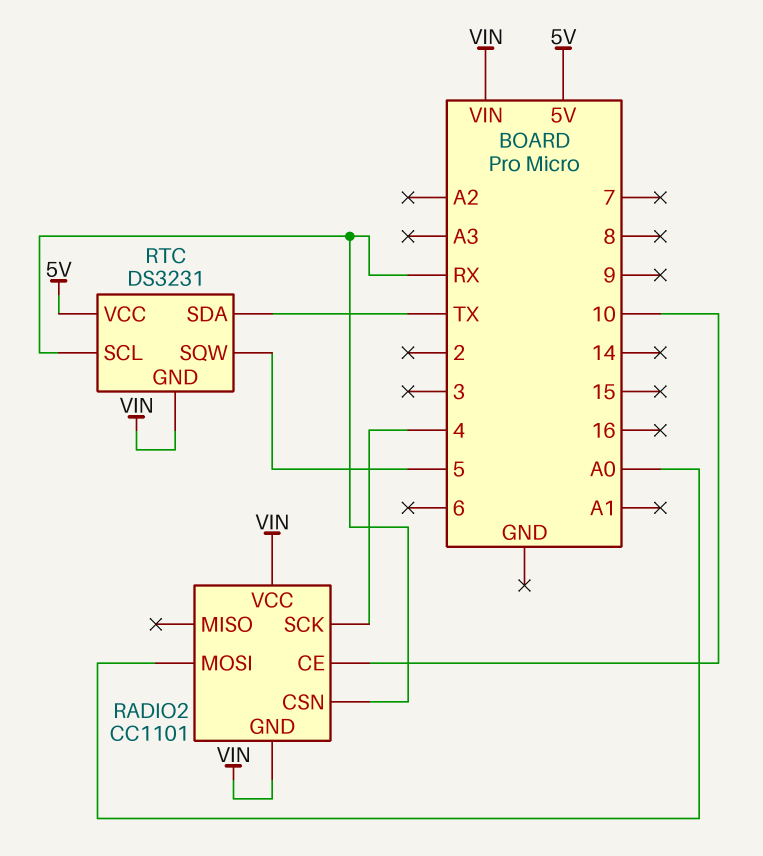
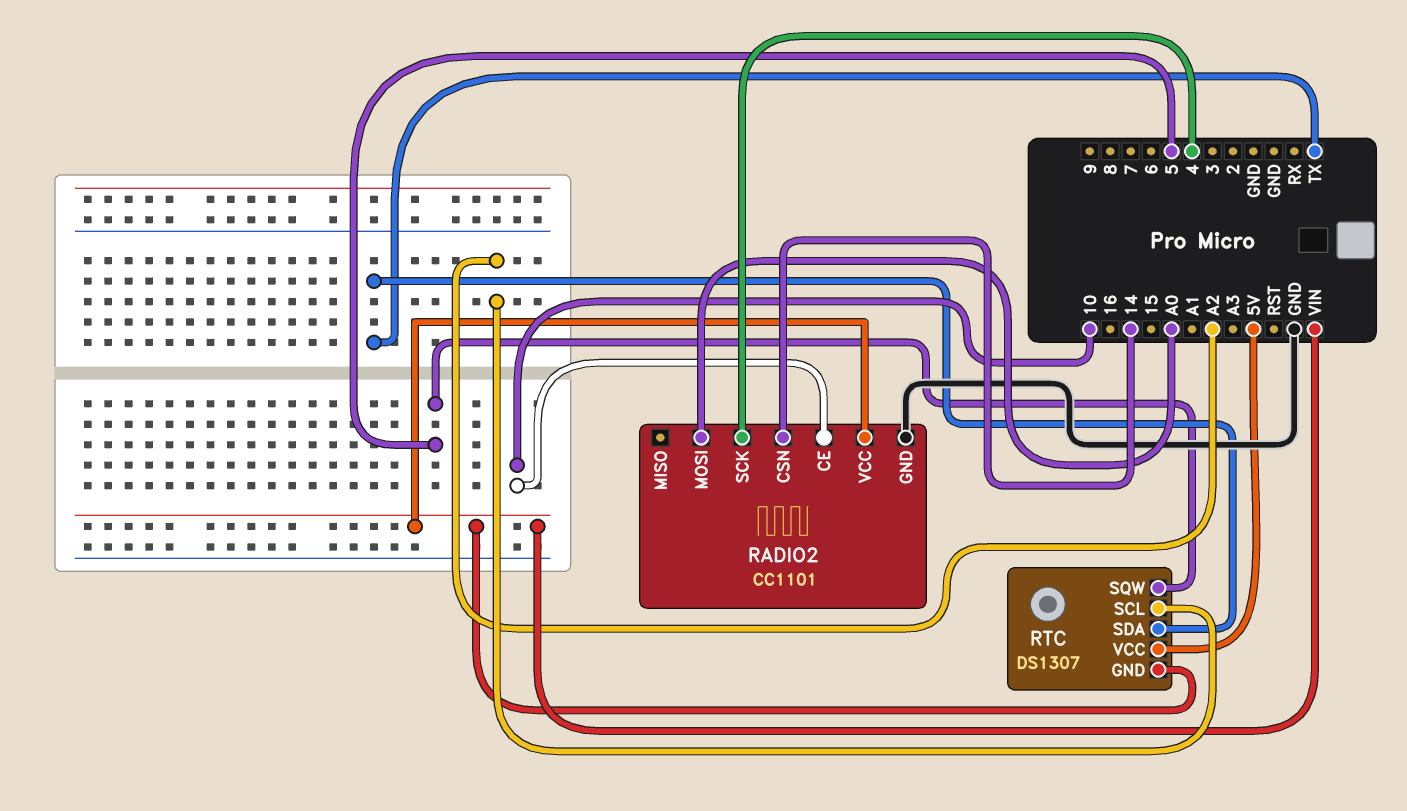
RADIO2 pin CSN: RX -> 14
RADIO2 pin GND: VIN -> GND
RTC: DS3231 -> DS1307
RTC pin SCL: RX -> A2

